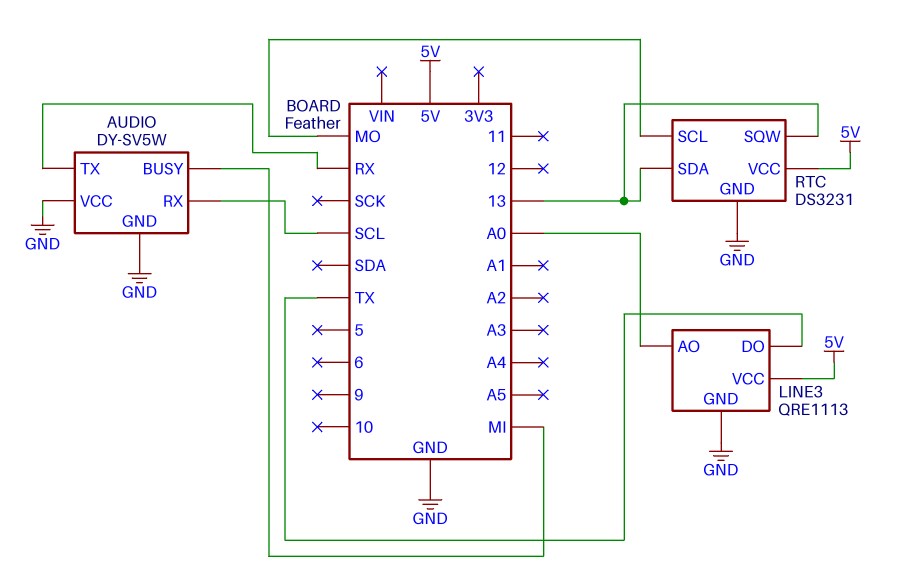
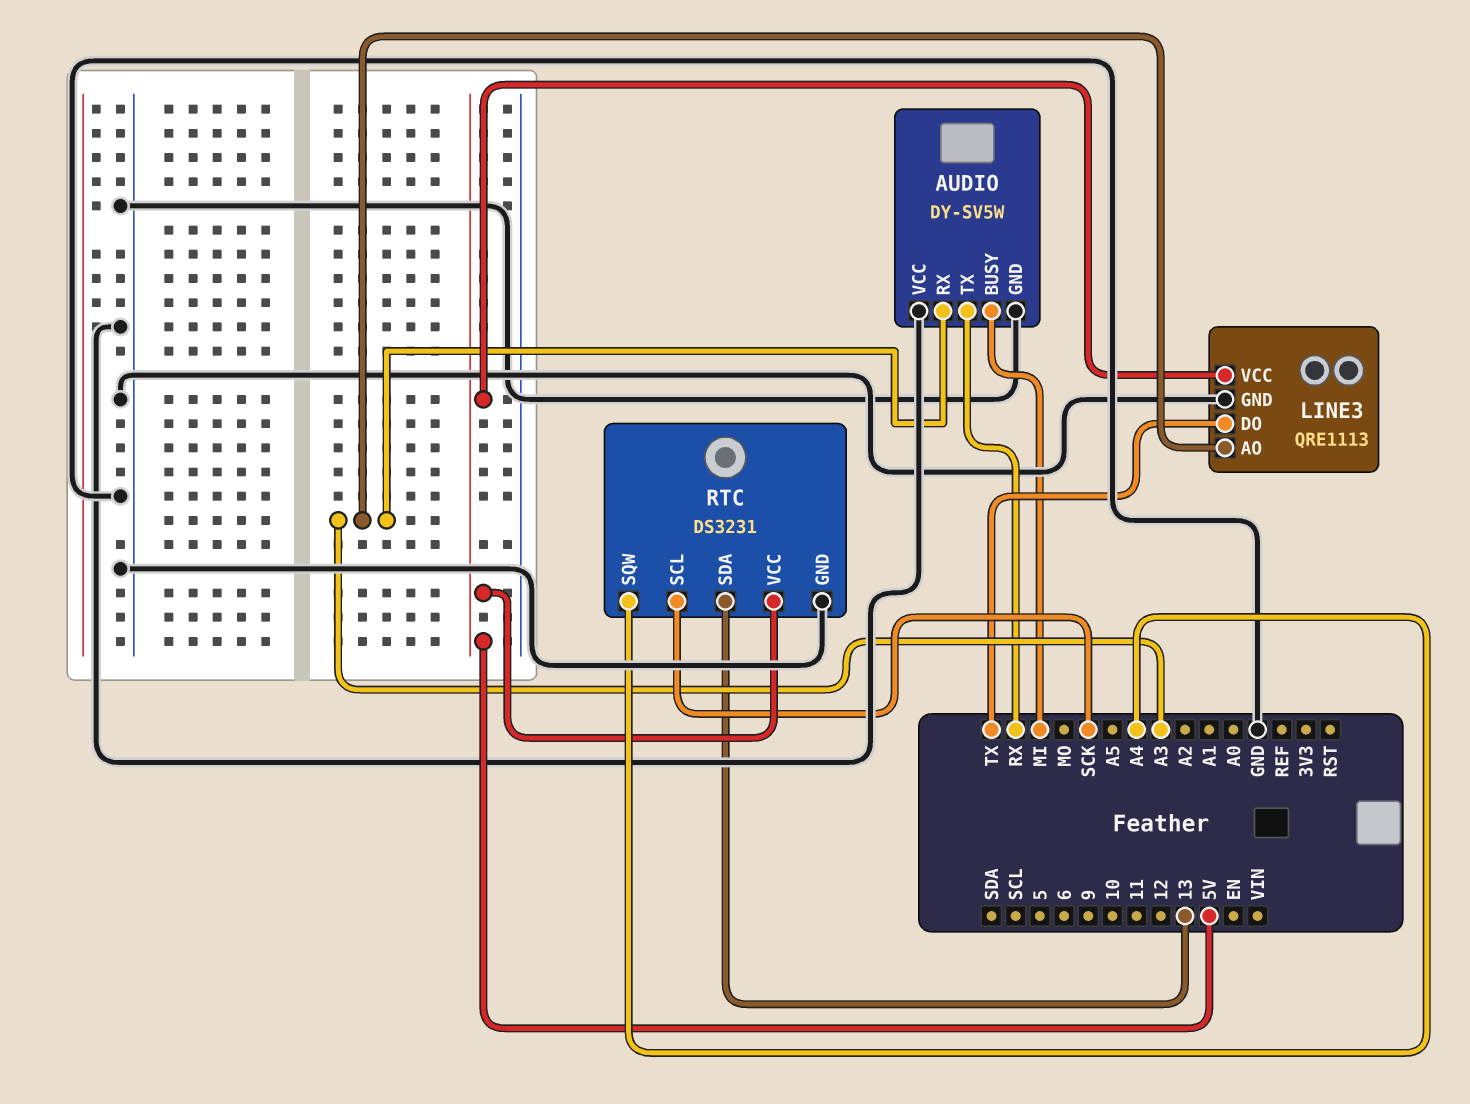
AUDIO pin RX: SCL -> A3
LINE3 pin AO: A0 -> A3
RTC pin SCL: MO -> SCK
RTC pin SQW: 13 -> A4

